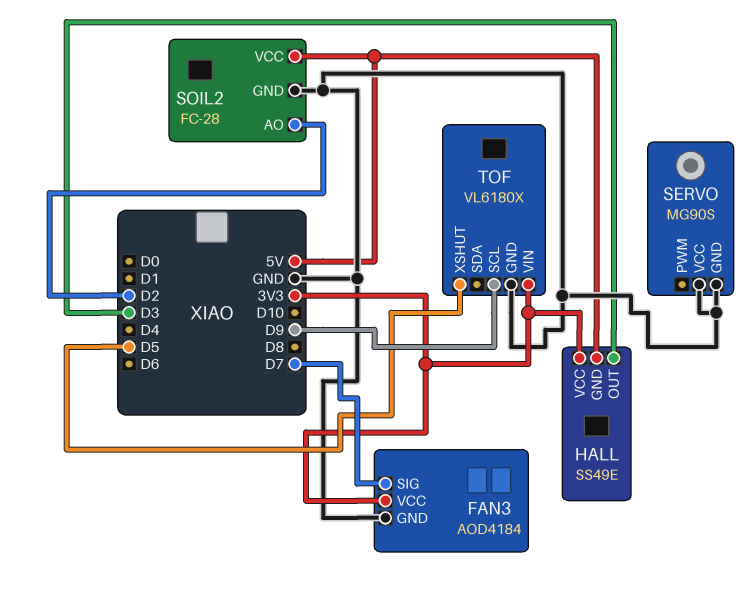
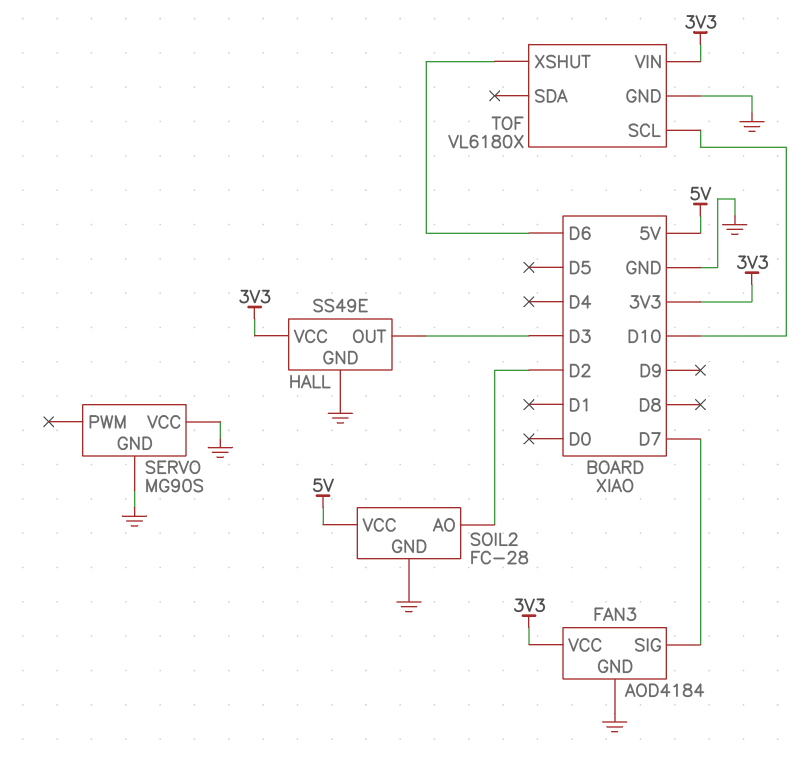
HALL pin GND: 5V -> GND
TOF pin SCL: D9 -> D10
TOF pin XSHUT: D5 -> D6

